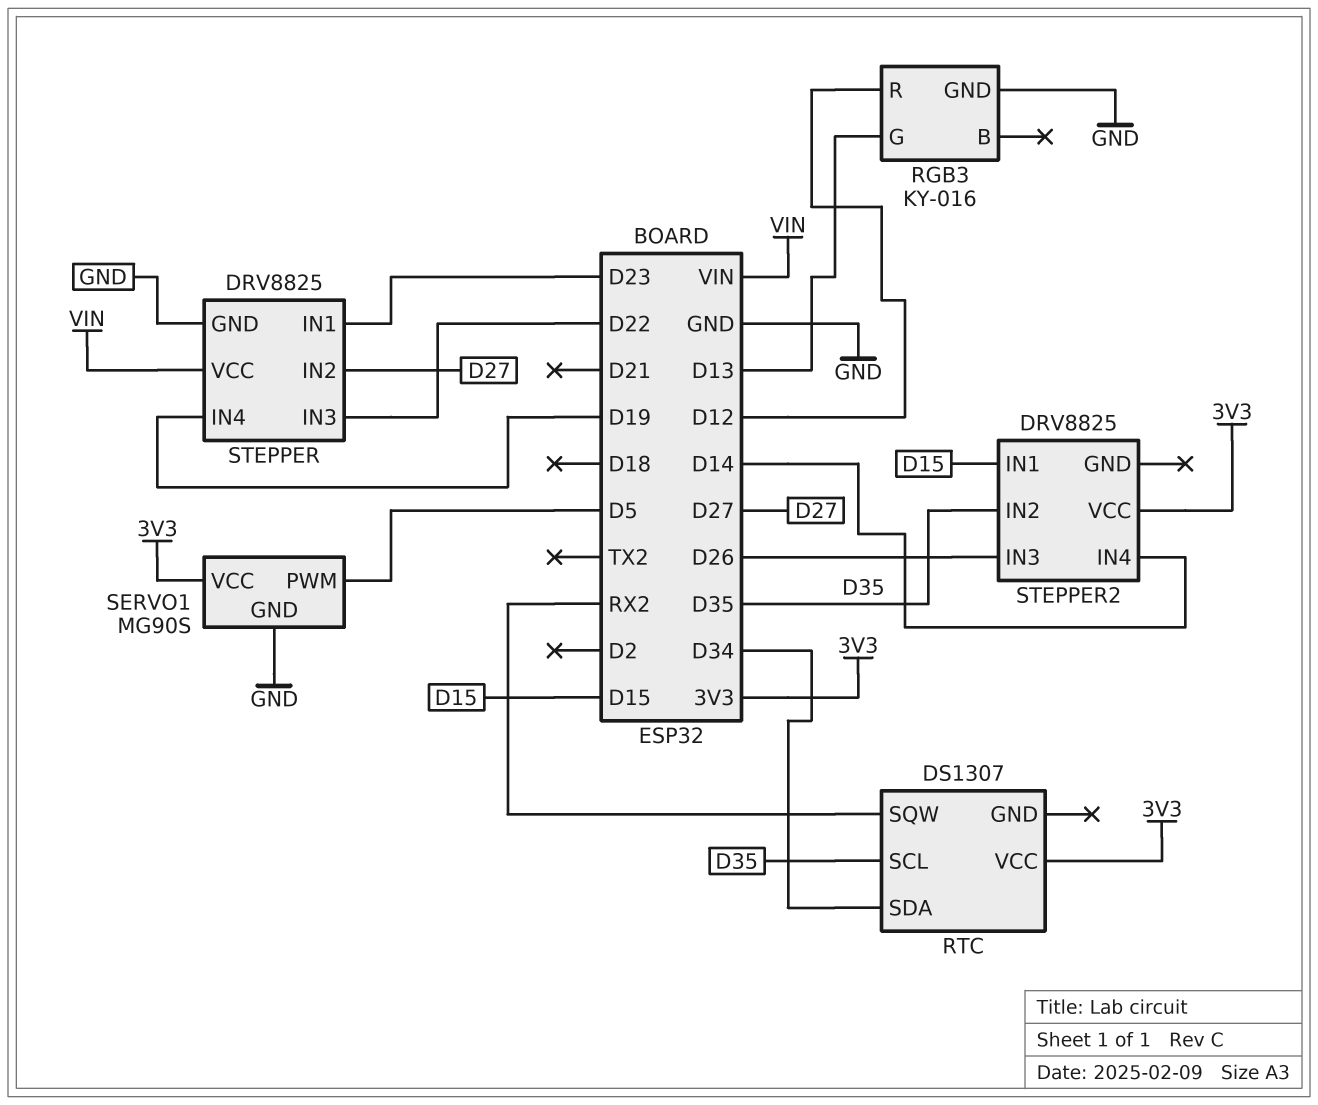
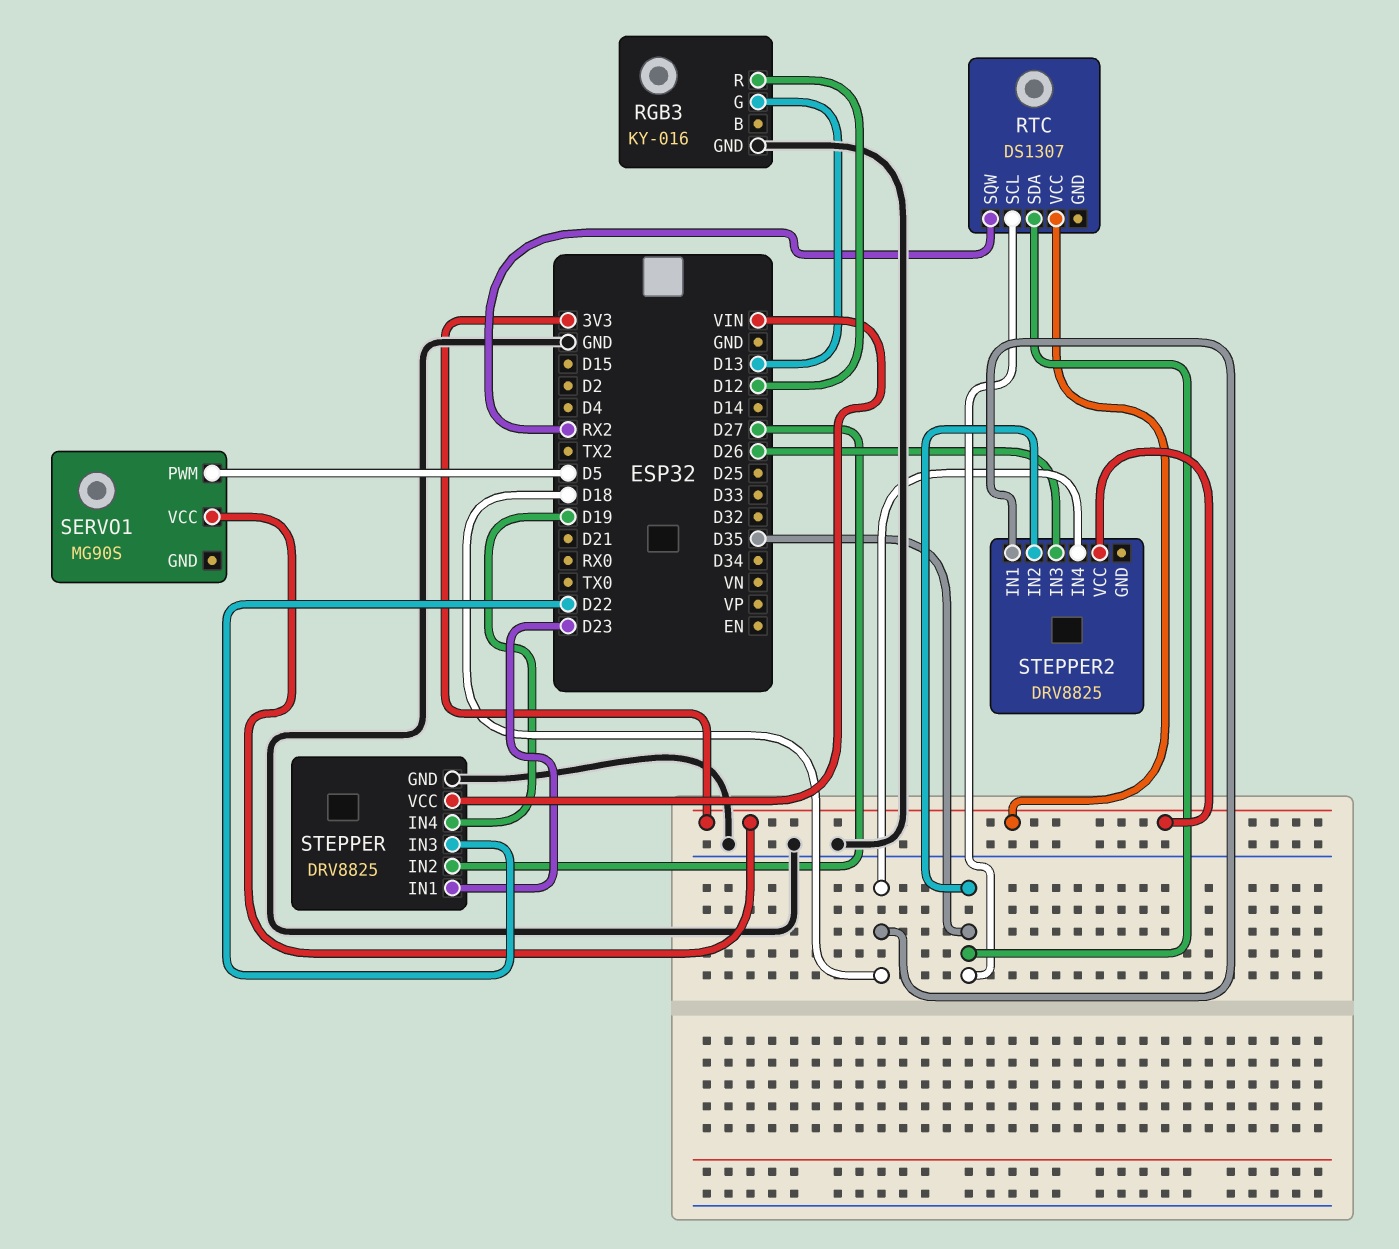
RTC pin SDA: D34 -> D35
SERVO1 pin GND: GND -> none
STEPPER2 pin IN1: D15 -> D18
STEPPER2 pin IN4: D14 -> D18

